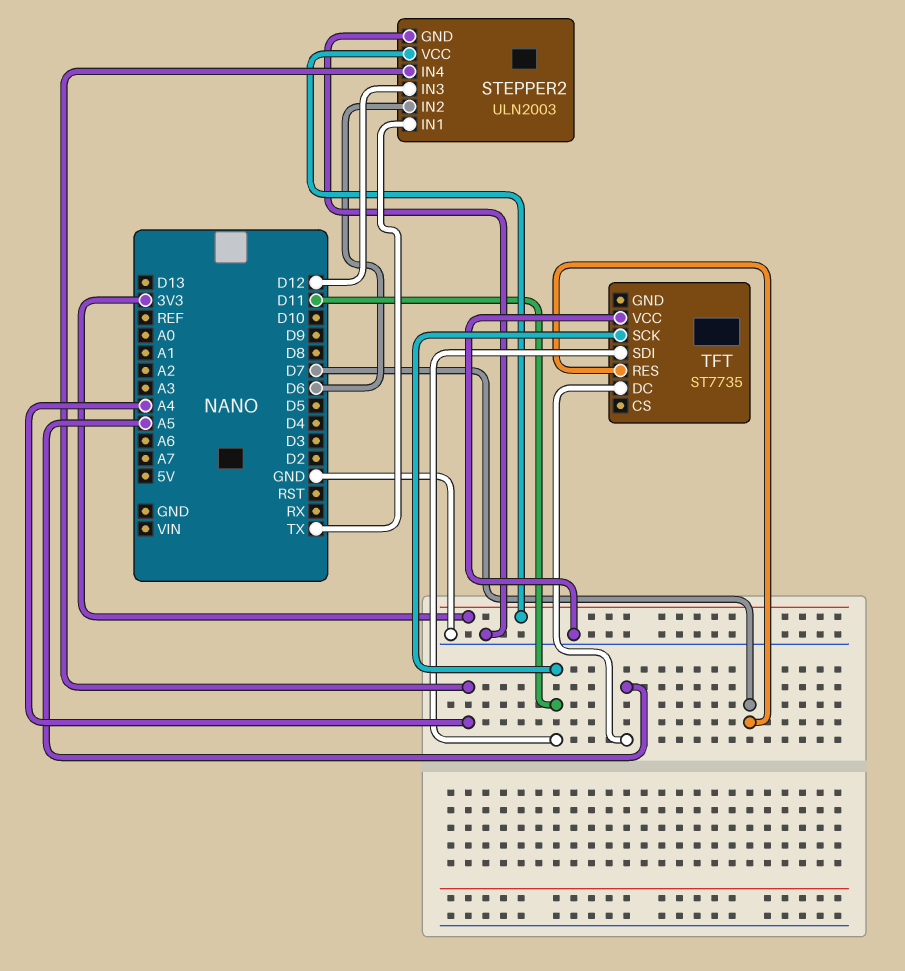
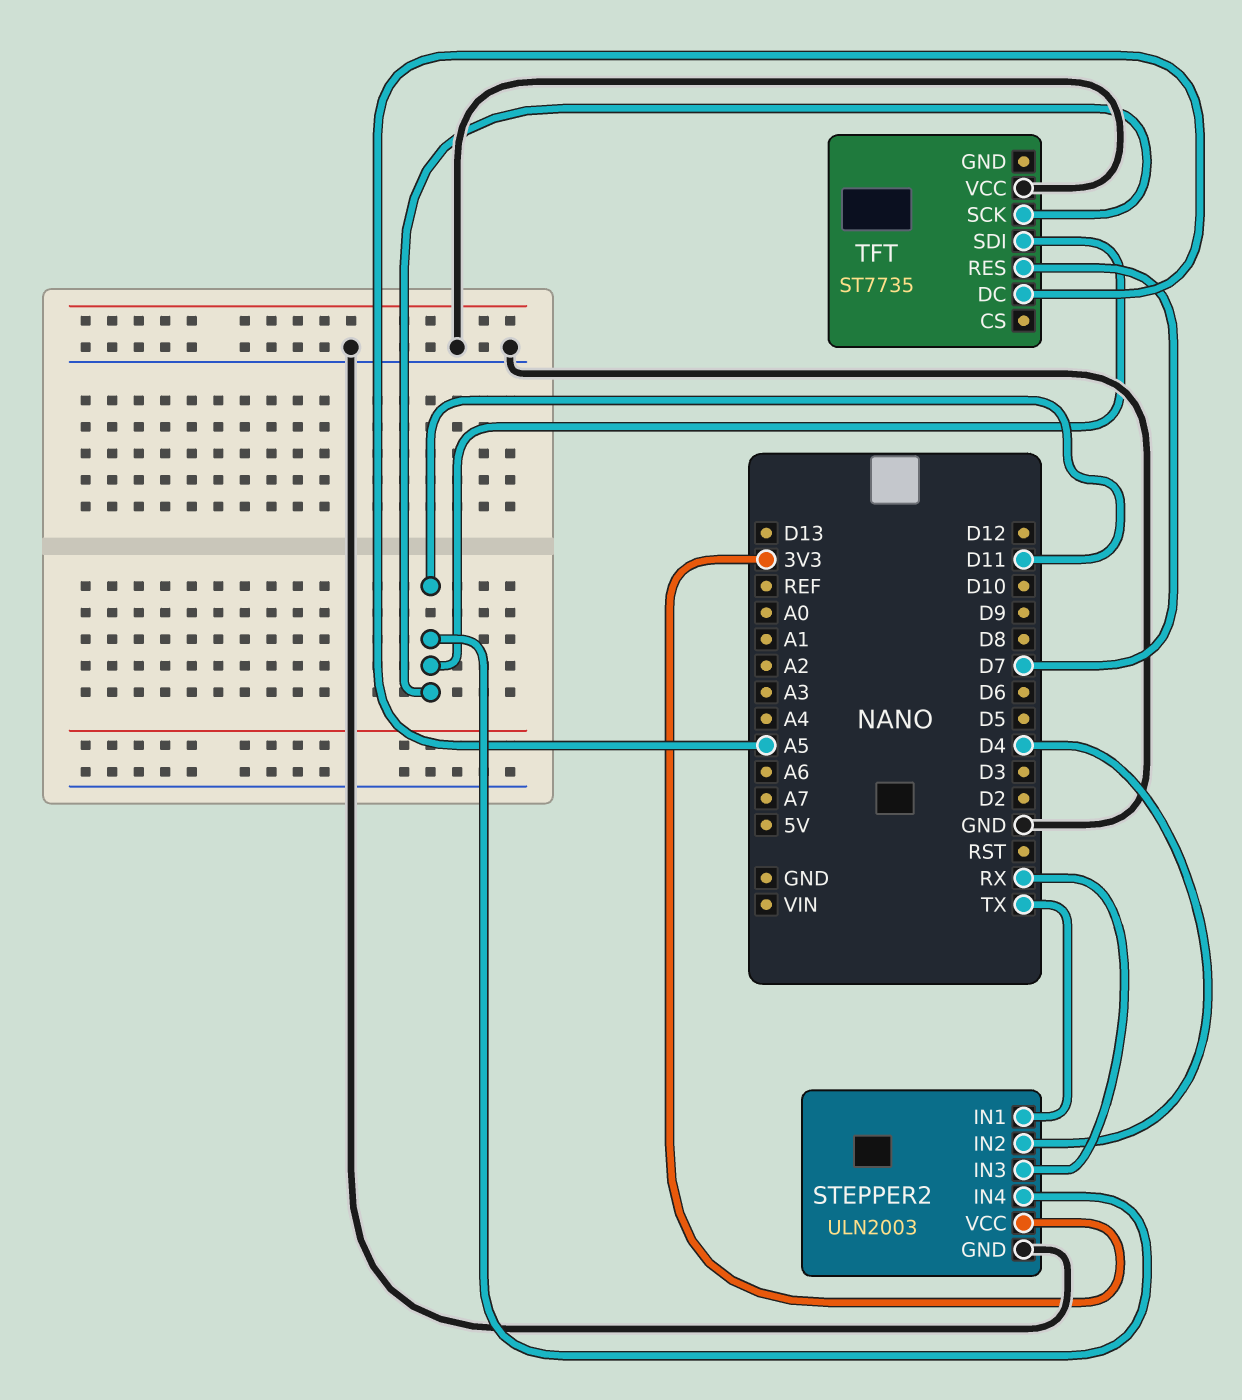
STEPPER2 pin IN2: D6 -> D4
STEPPER2 pin IN3: D12 -> RX
STEPPER2 pin IN4: A4 -> D11

